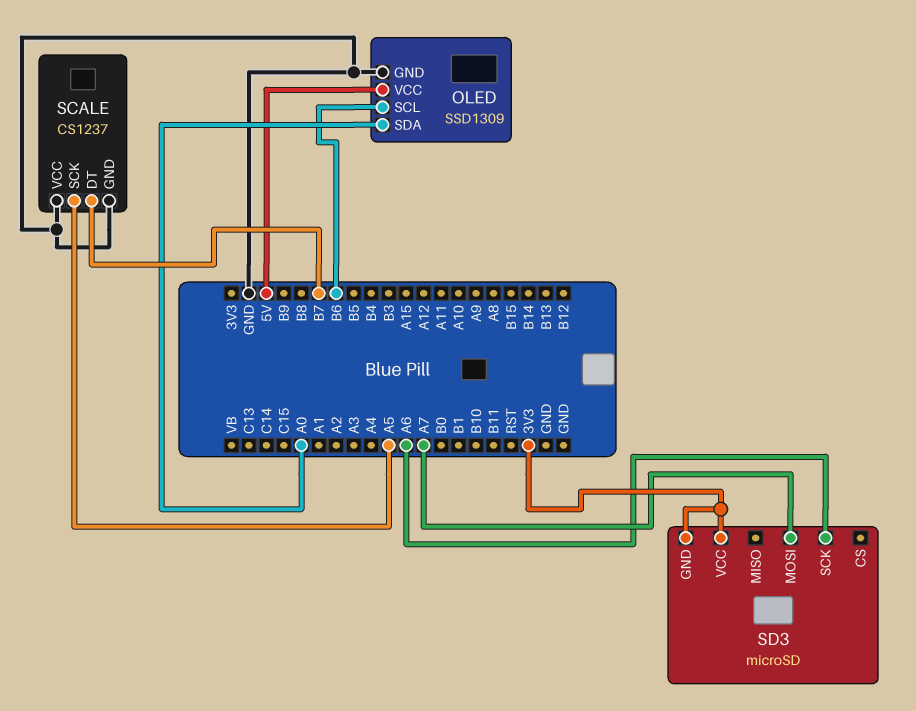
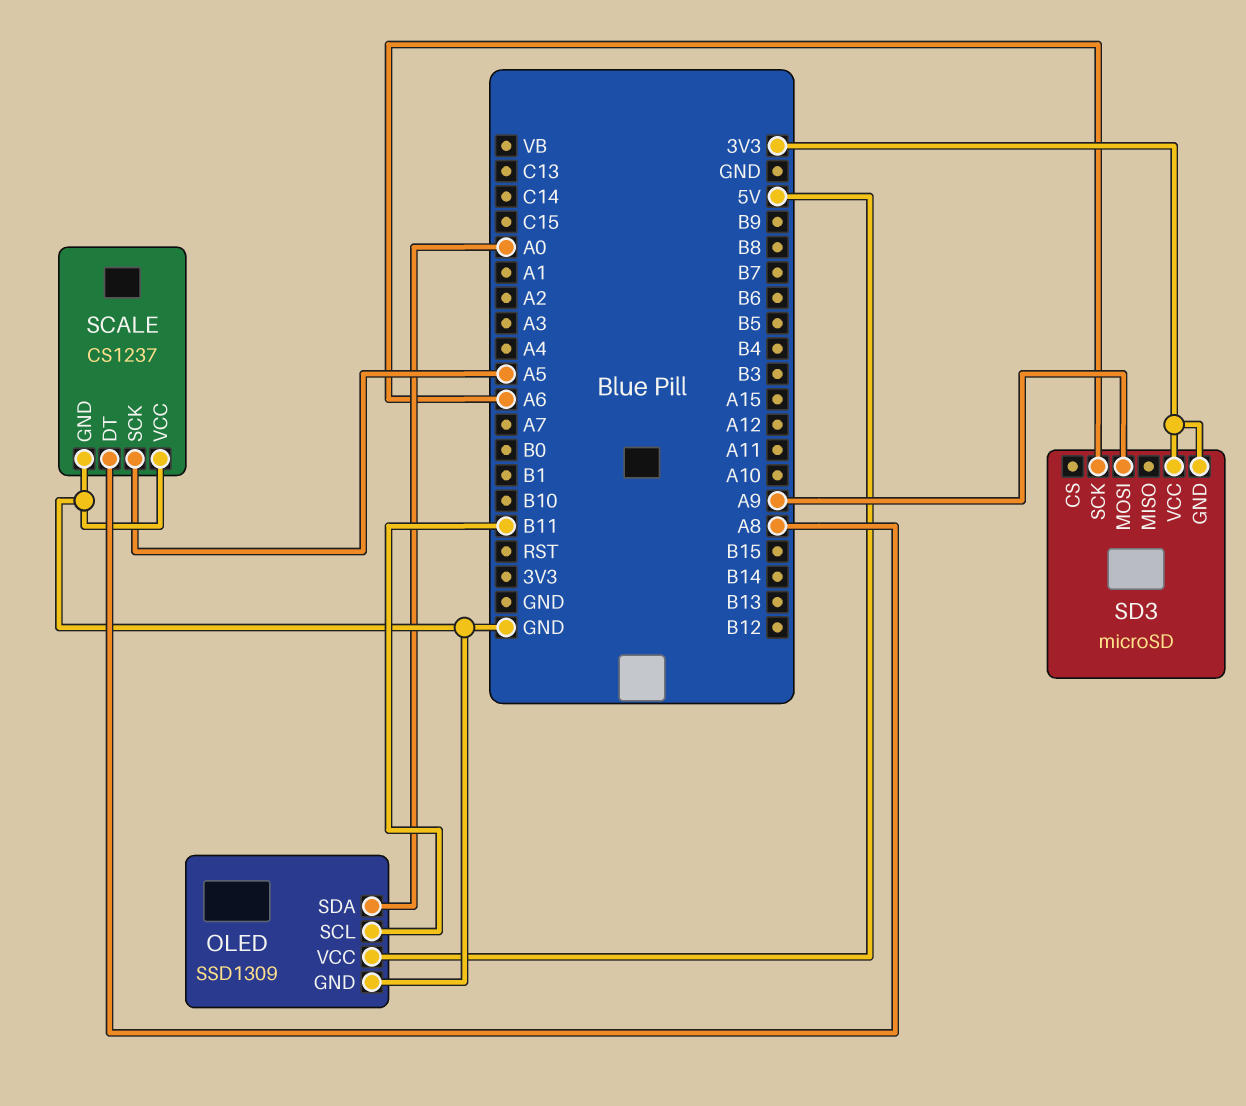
OLED pin SCL: B6 -> B11
SCALE pin DT: B7 -> A8
SD3 pin MOSI: A7 -> A9

